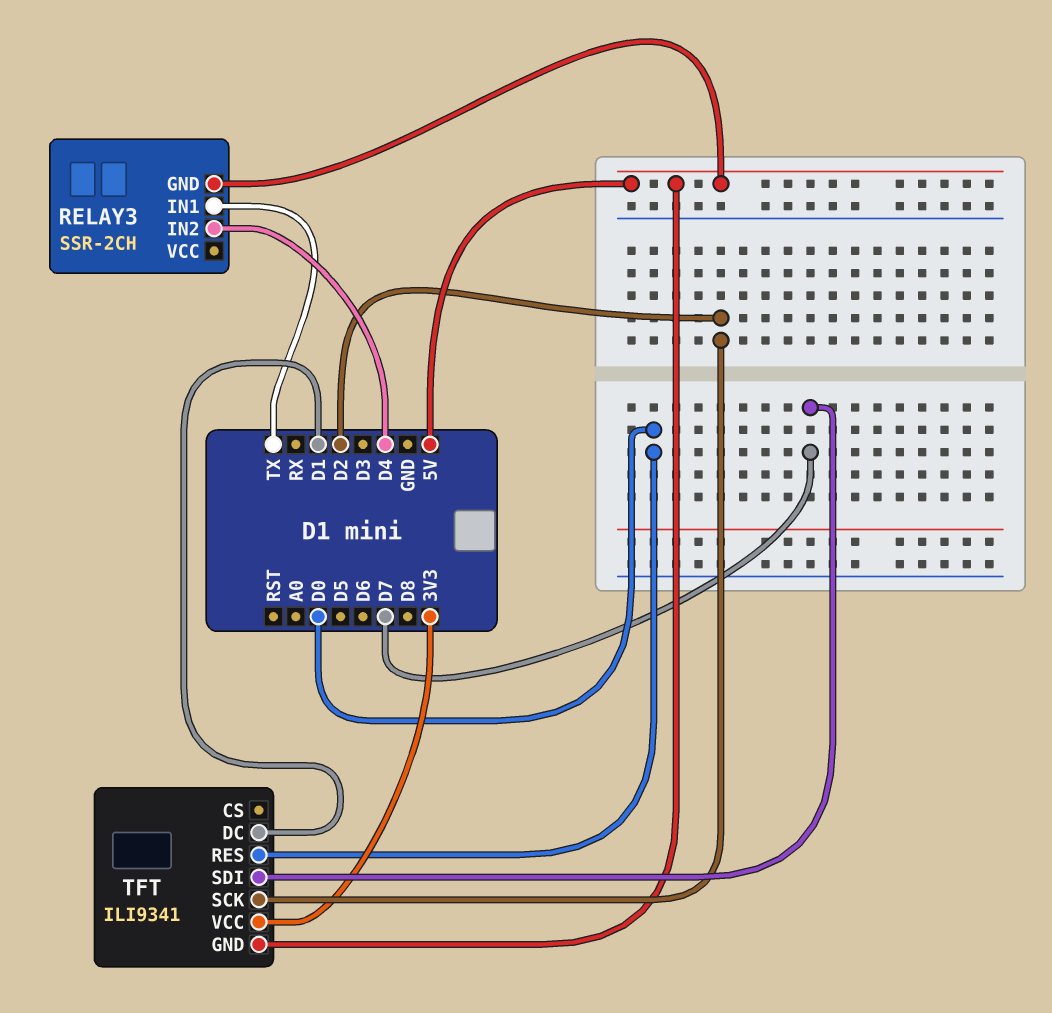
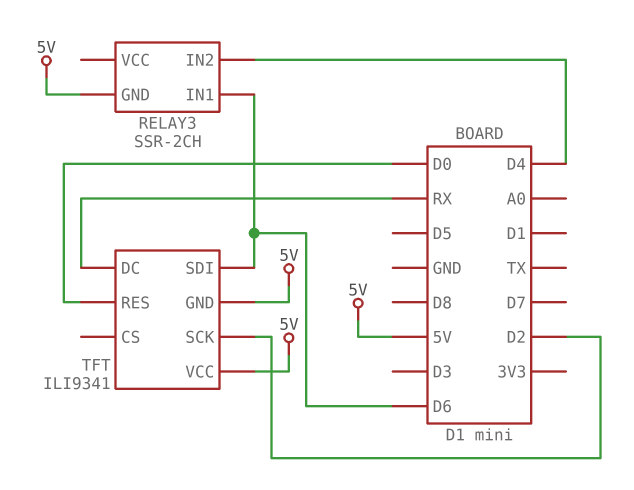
RELAY3 pin IN1: TX -> D6
TFT pin DC: D1 -> RX
TFT pin SDI: D7 -> D6
TFT pin VCC: 3V3 -> 5V

